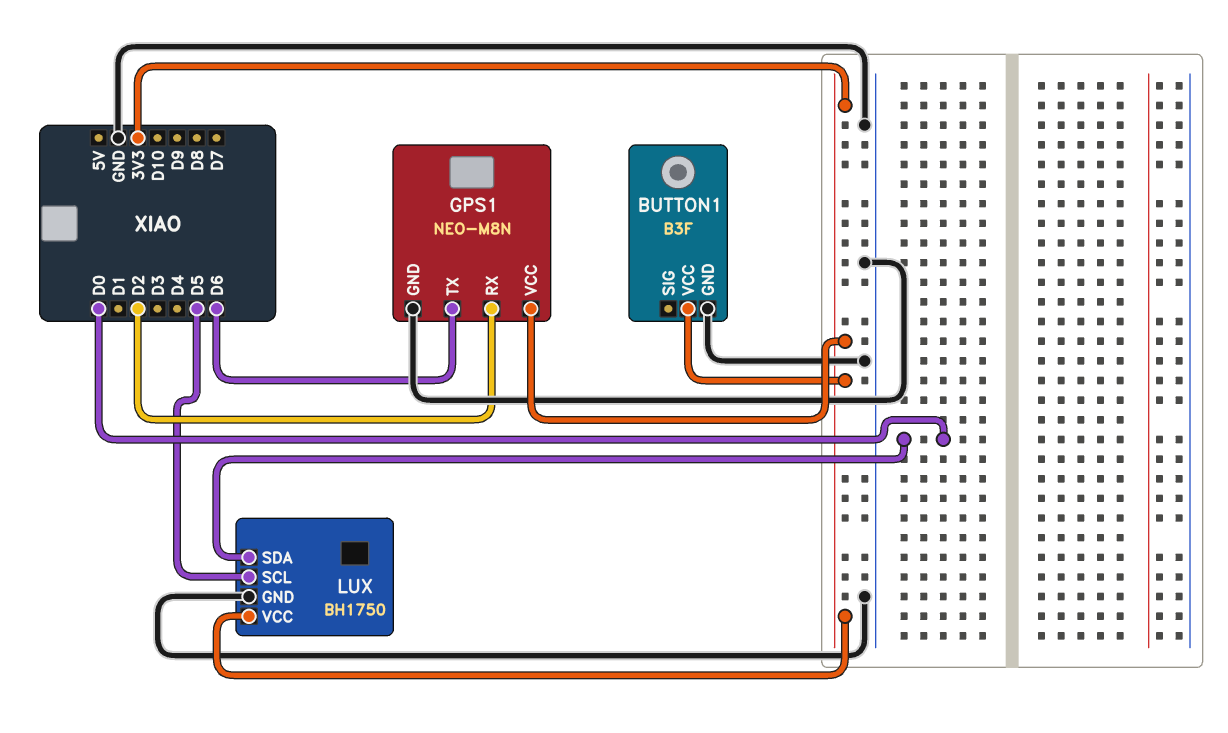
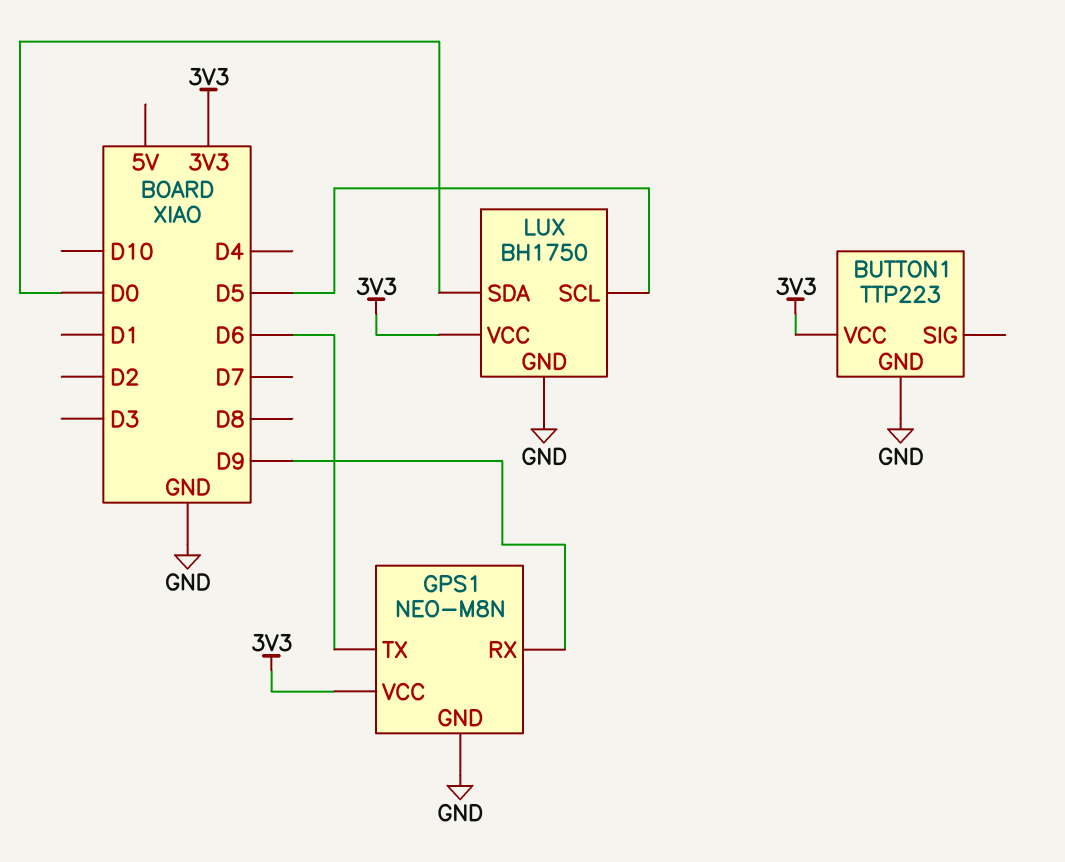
BUTTON1: B3F -> TTP223
GPS1 pin RX: D2 -> D9

